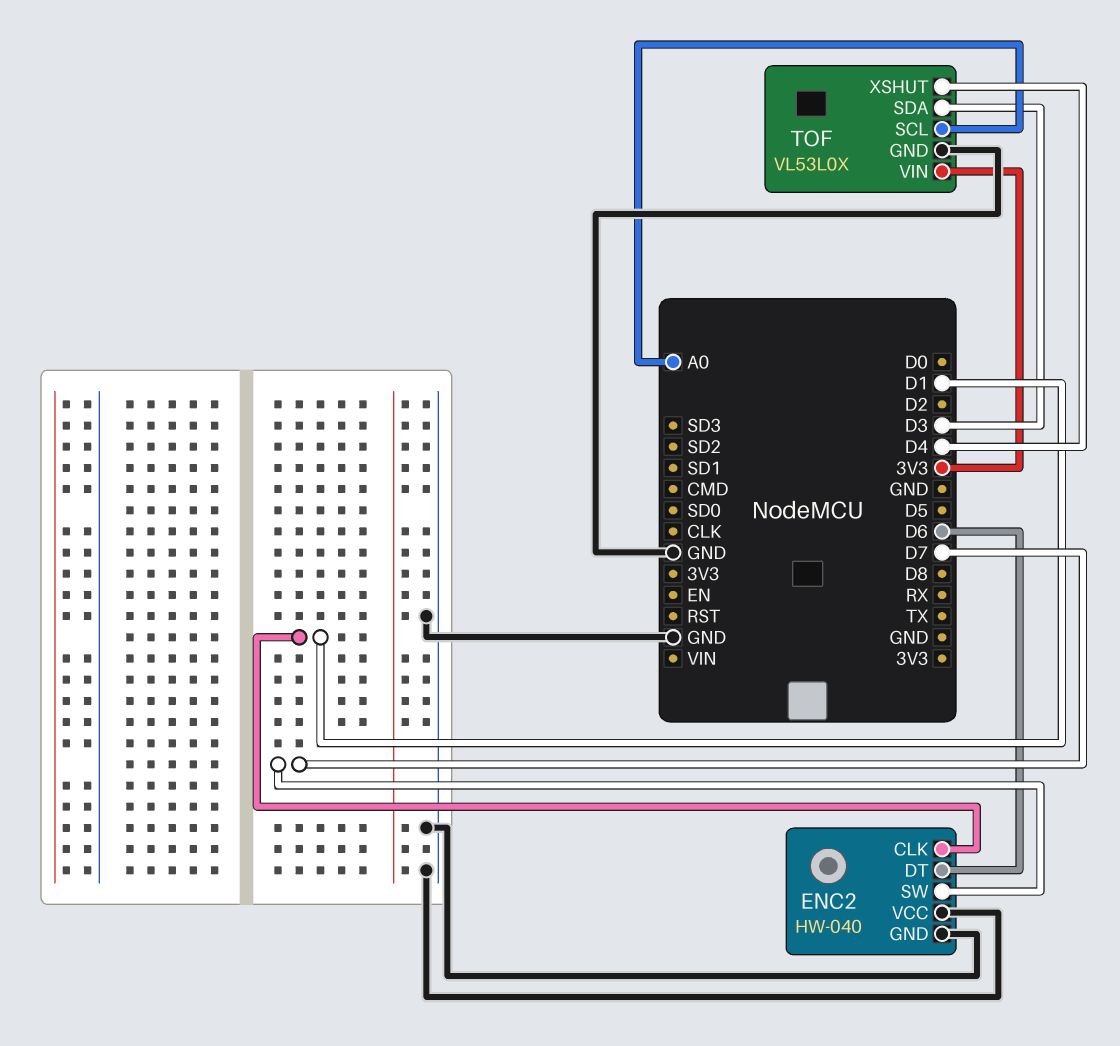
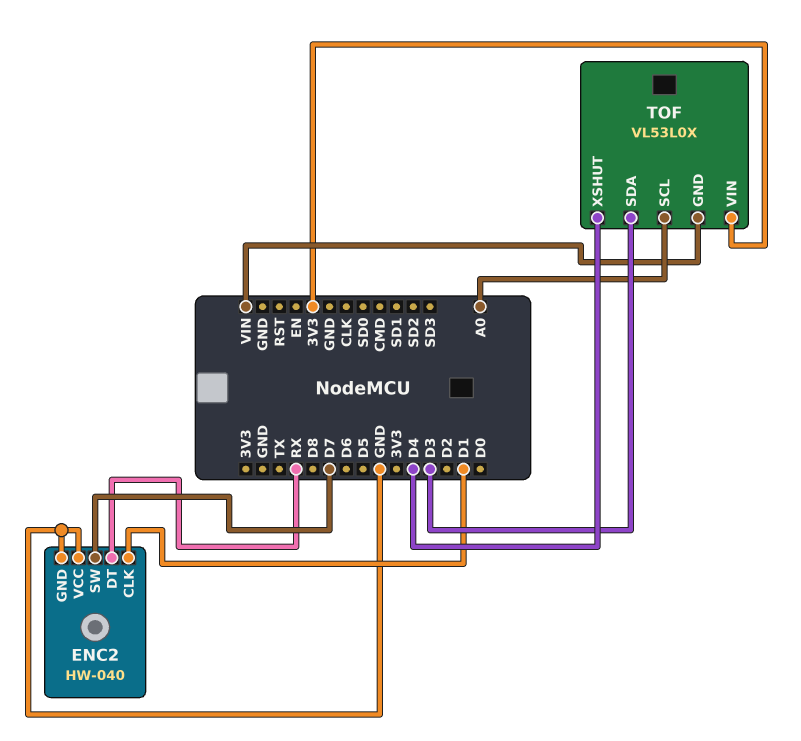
ENC2 pin DT: D6 -> RX
TOF pin GND: GND -> VIN

